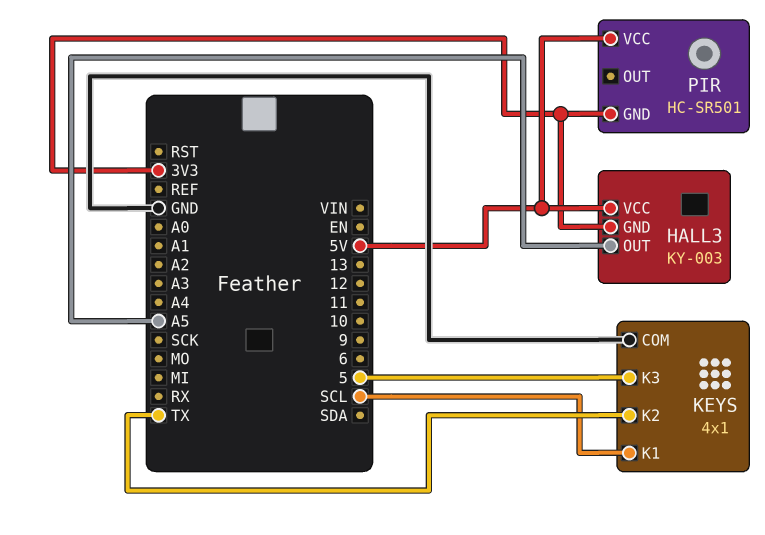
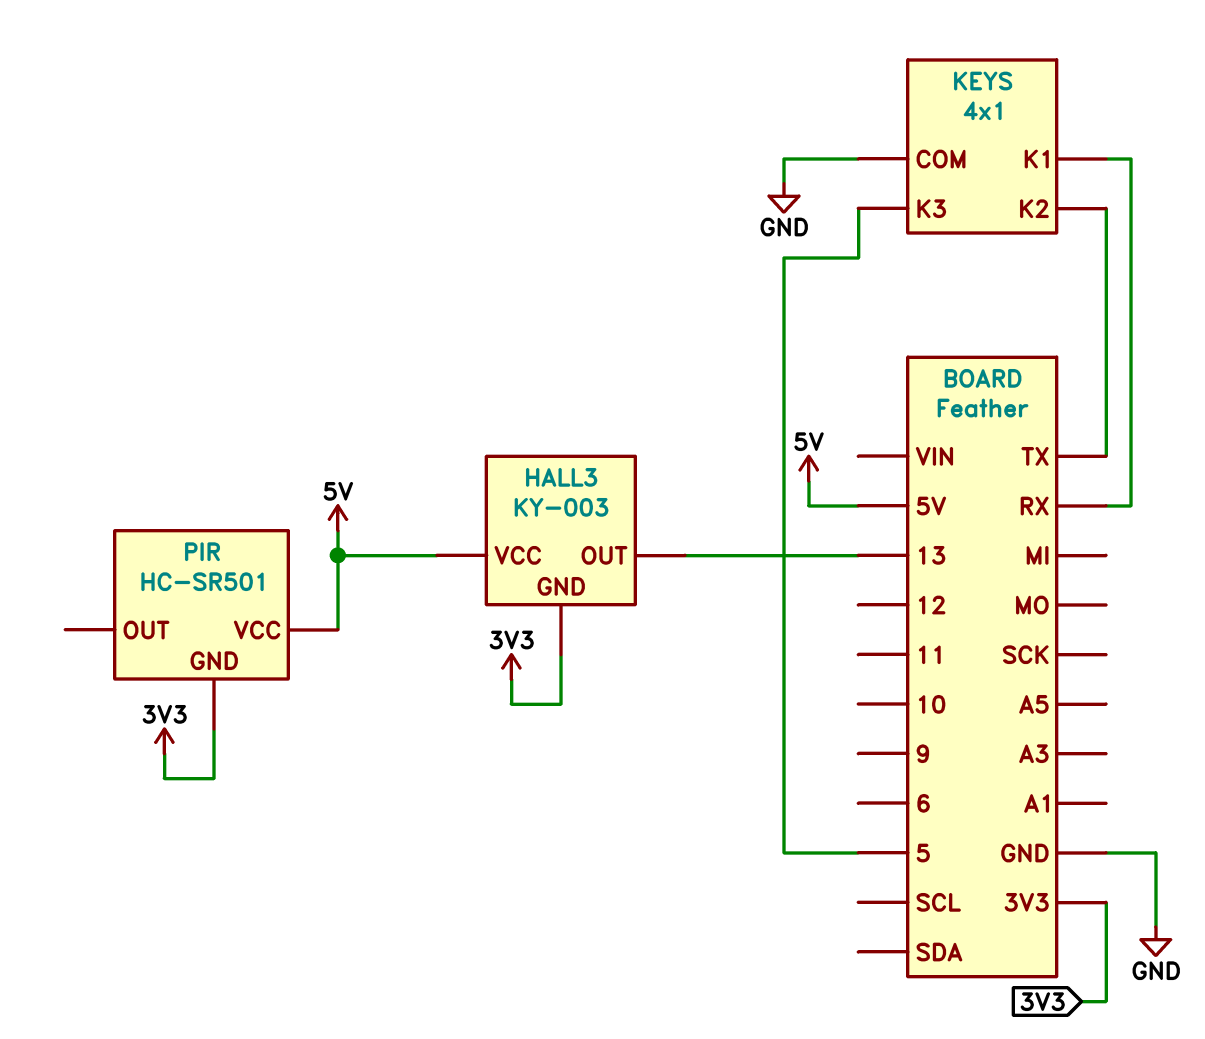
HALL3 pin OUT: A5 -> 13
KEYS pin K1: SCL -> RX

